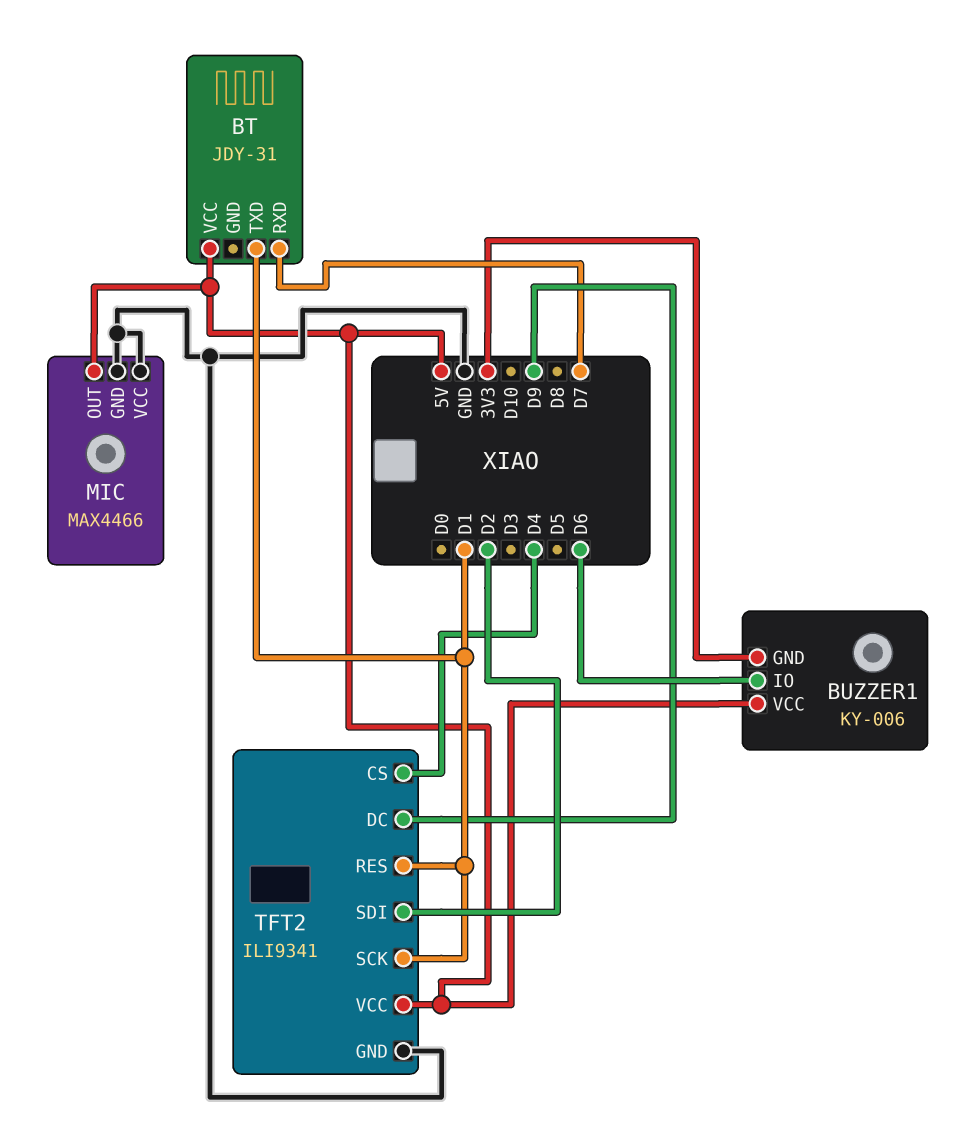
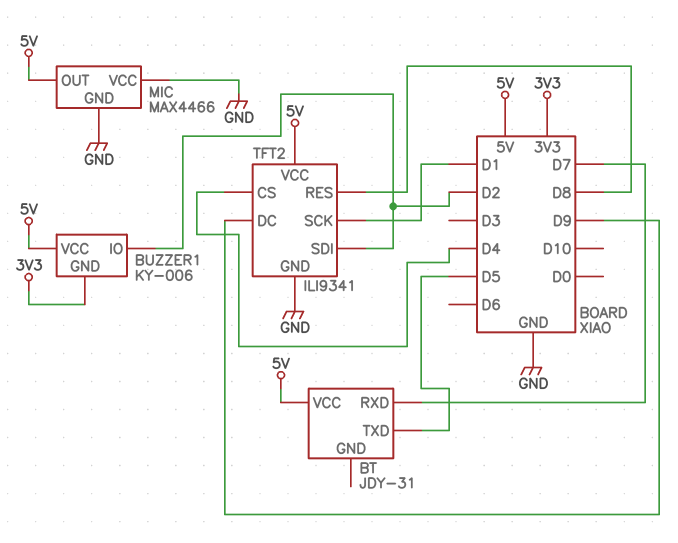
BT pin TXD: D1 -> D5
BUZZER1 pin IO: D6 -> D2
TFT2 pin RES: D1 -> D8

